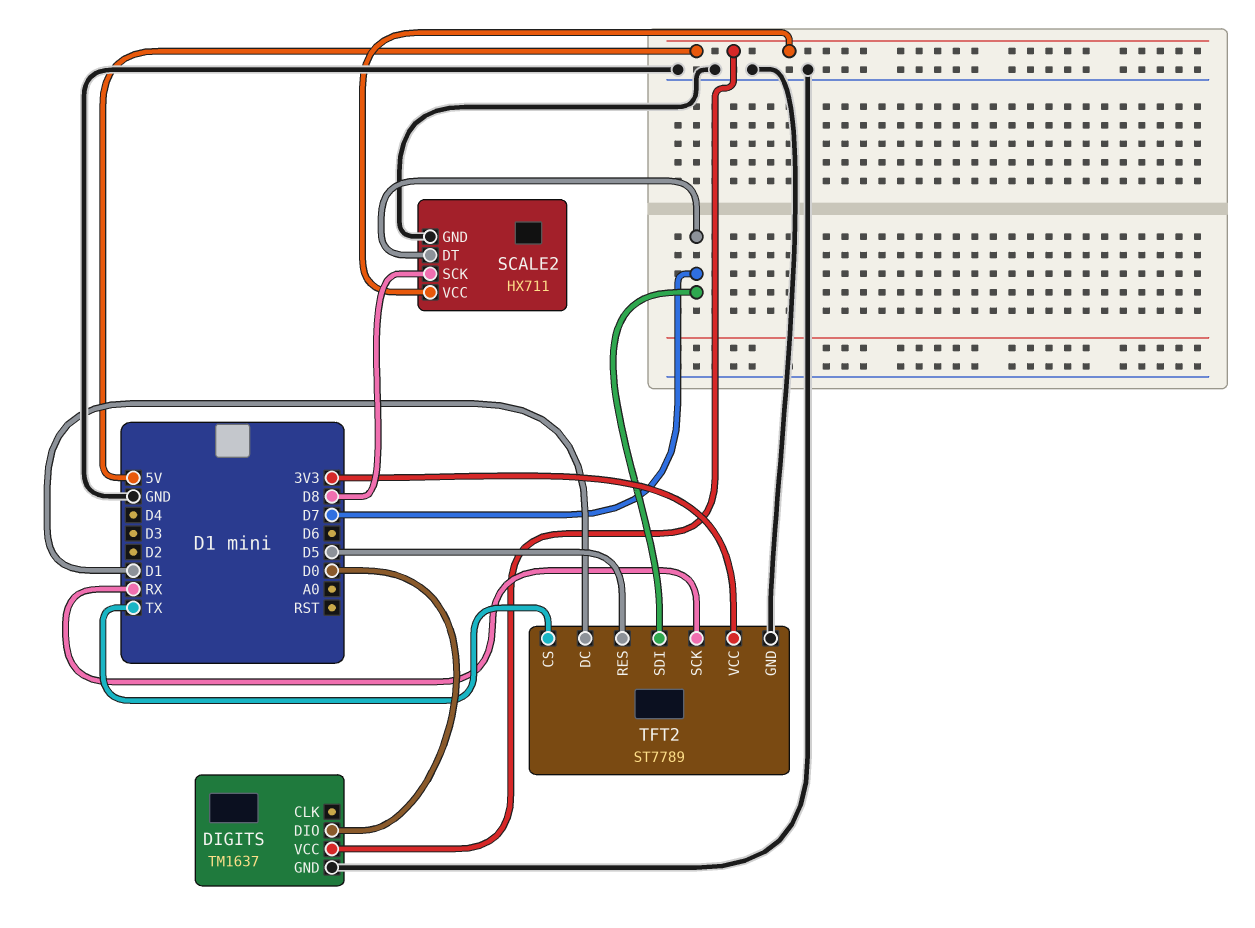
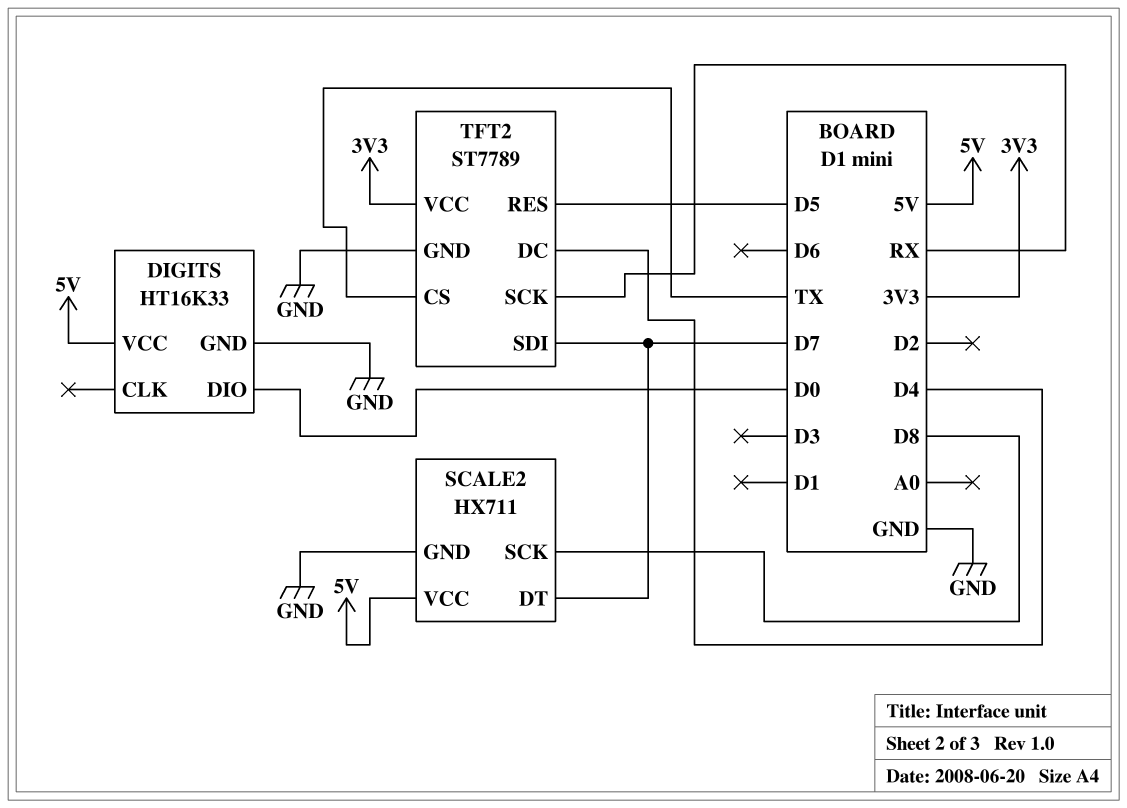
DIGITS: TM1637 -> HT16K33
TFT2 pin DC: D1 -> D4

